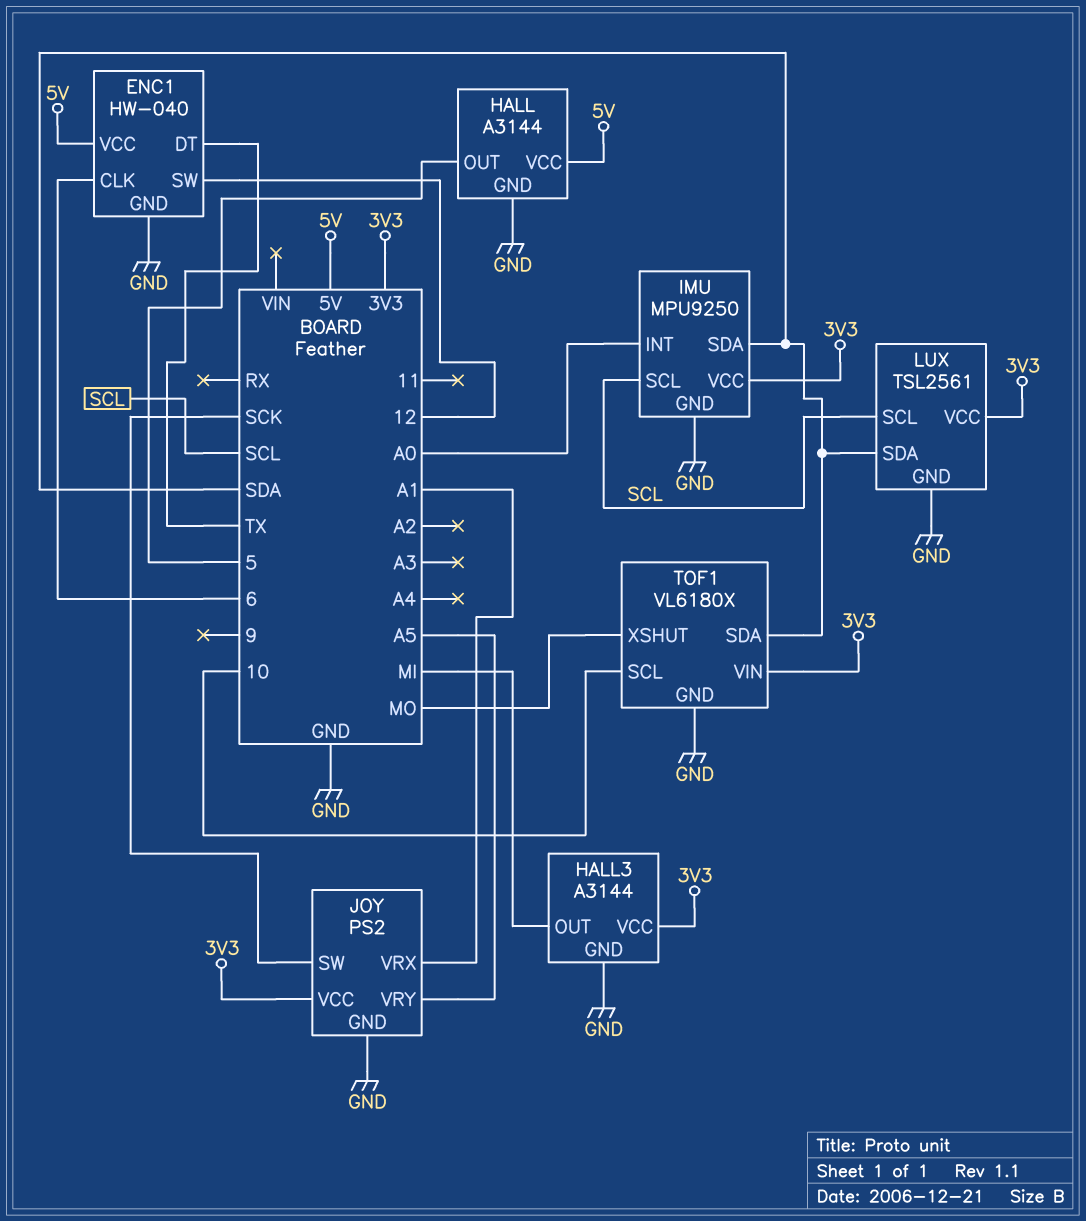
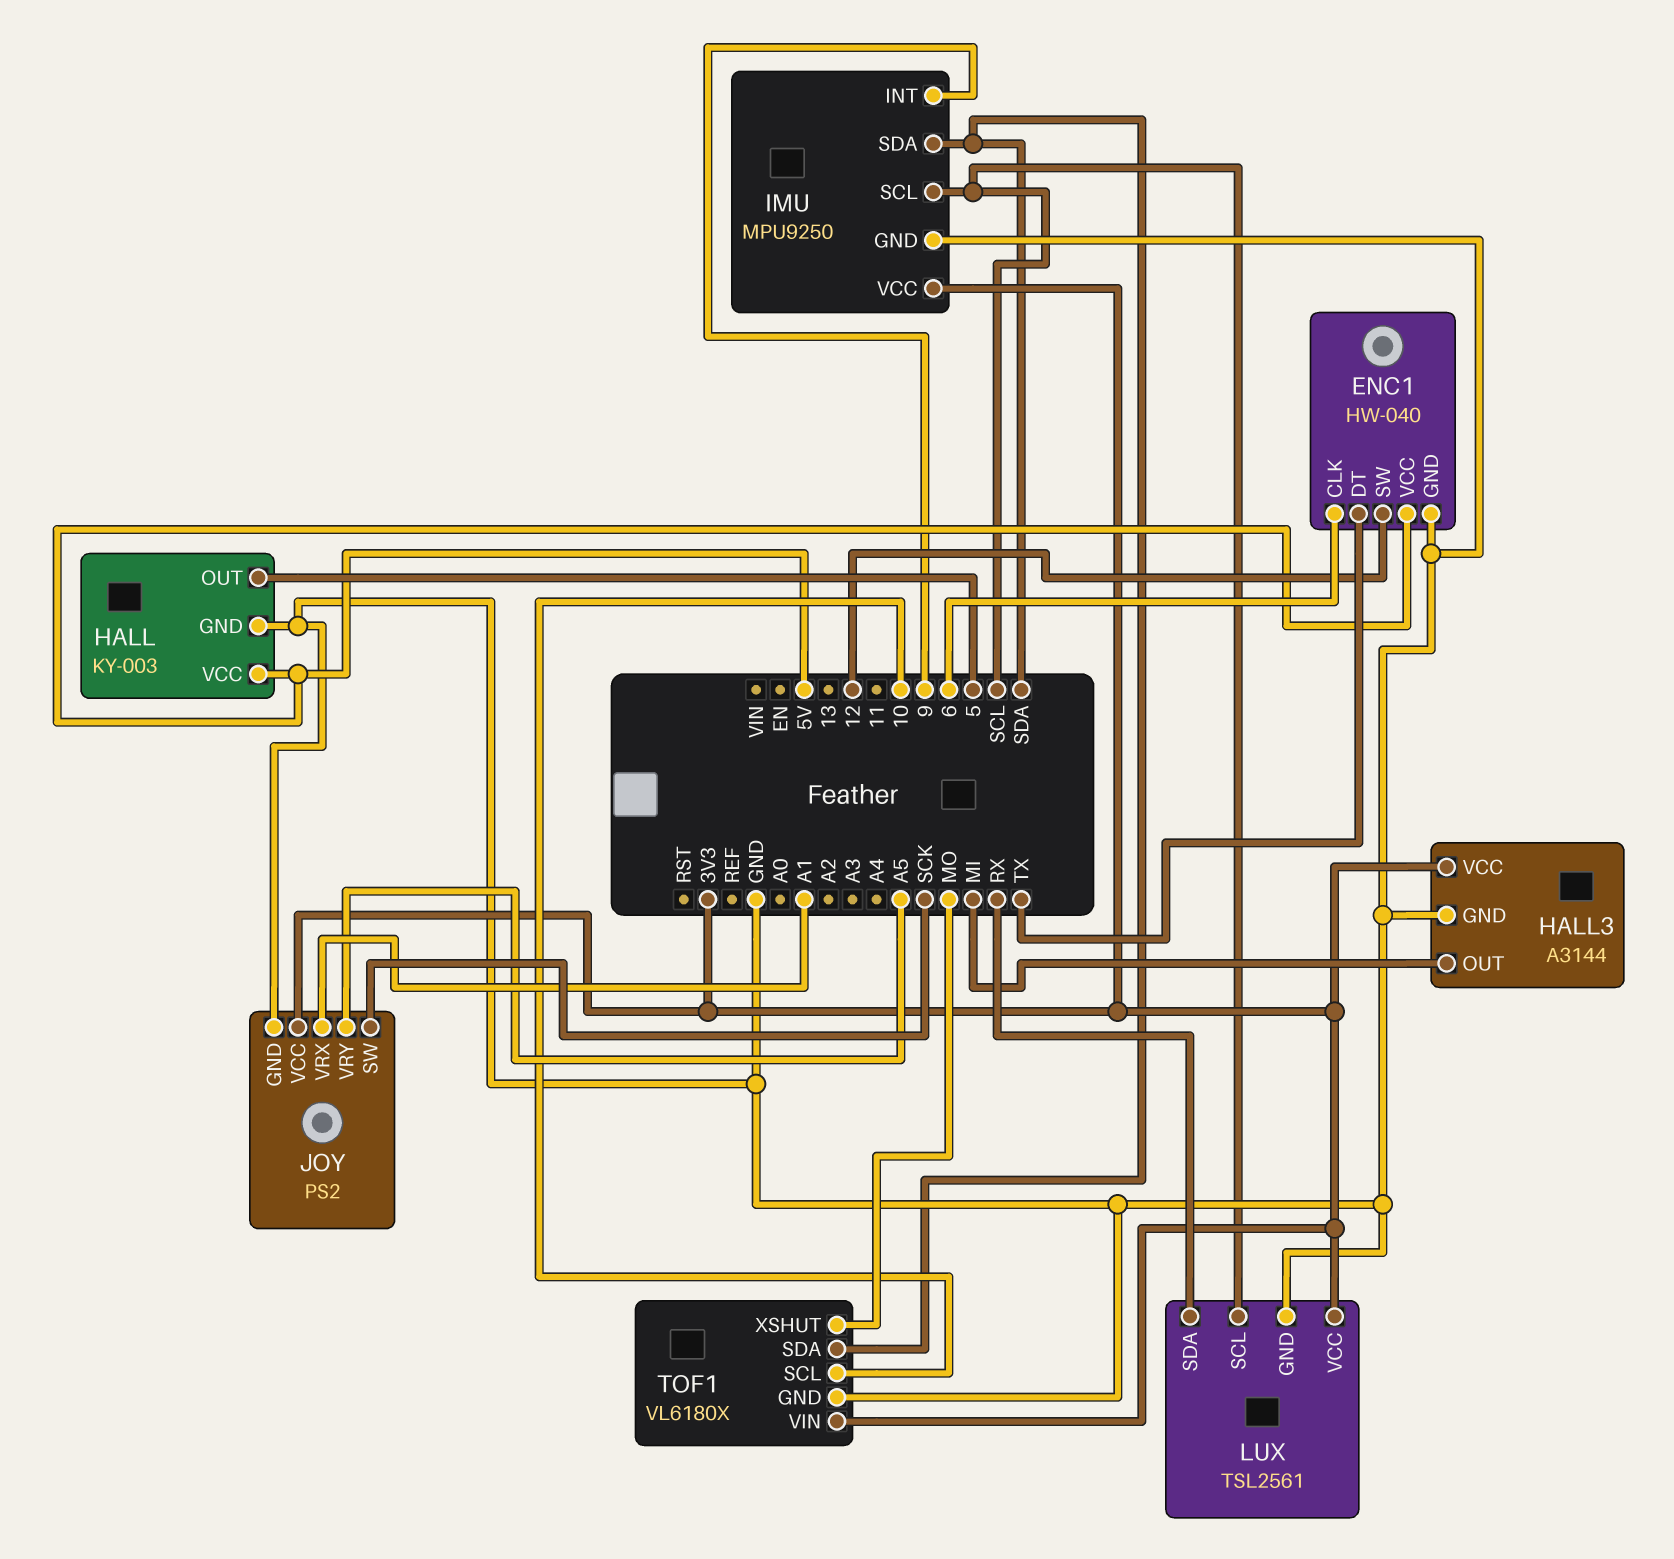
HALL: A3144 -> KY-003
IMU pin INT: A0 -> 9
LUX pin SDA: SDA -> RX

